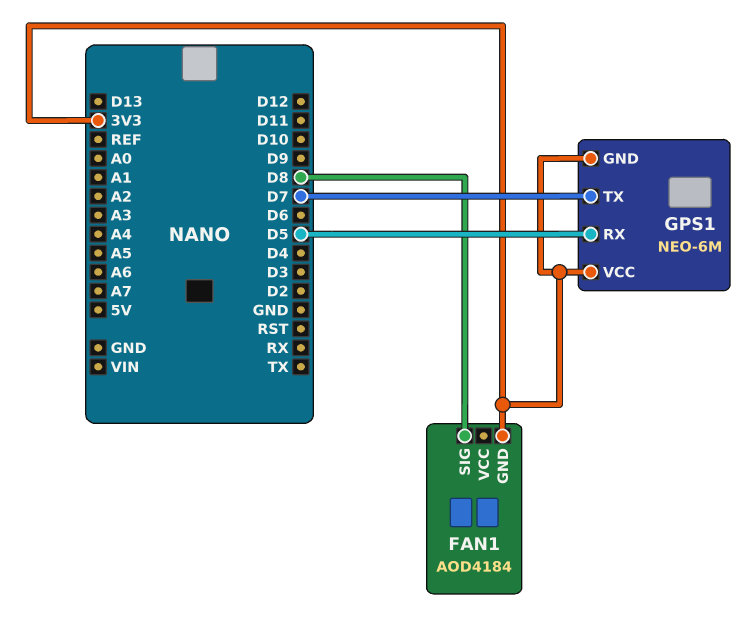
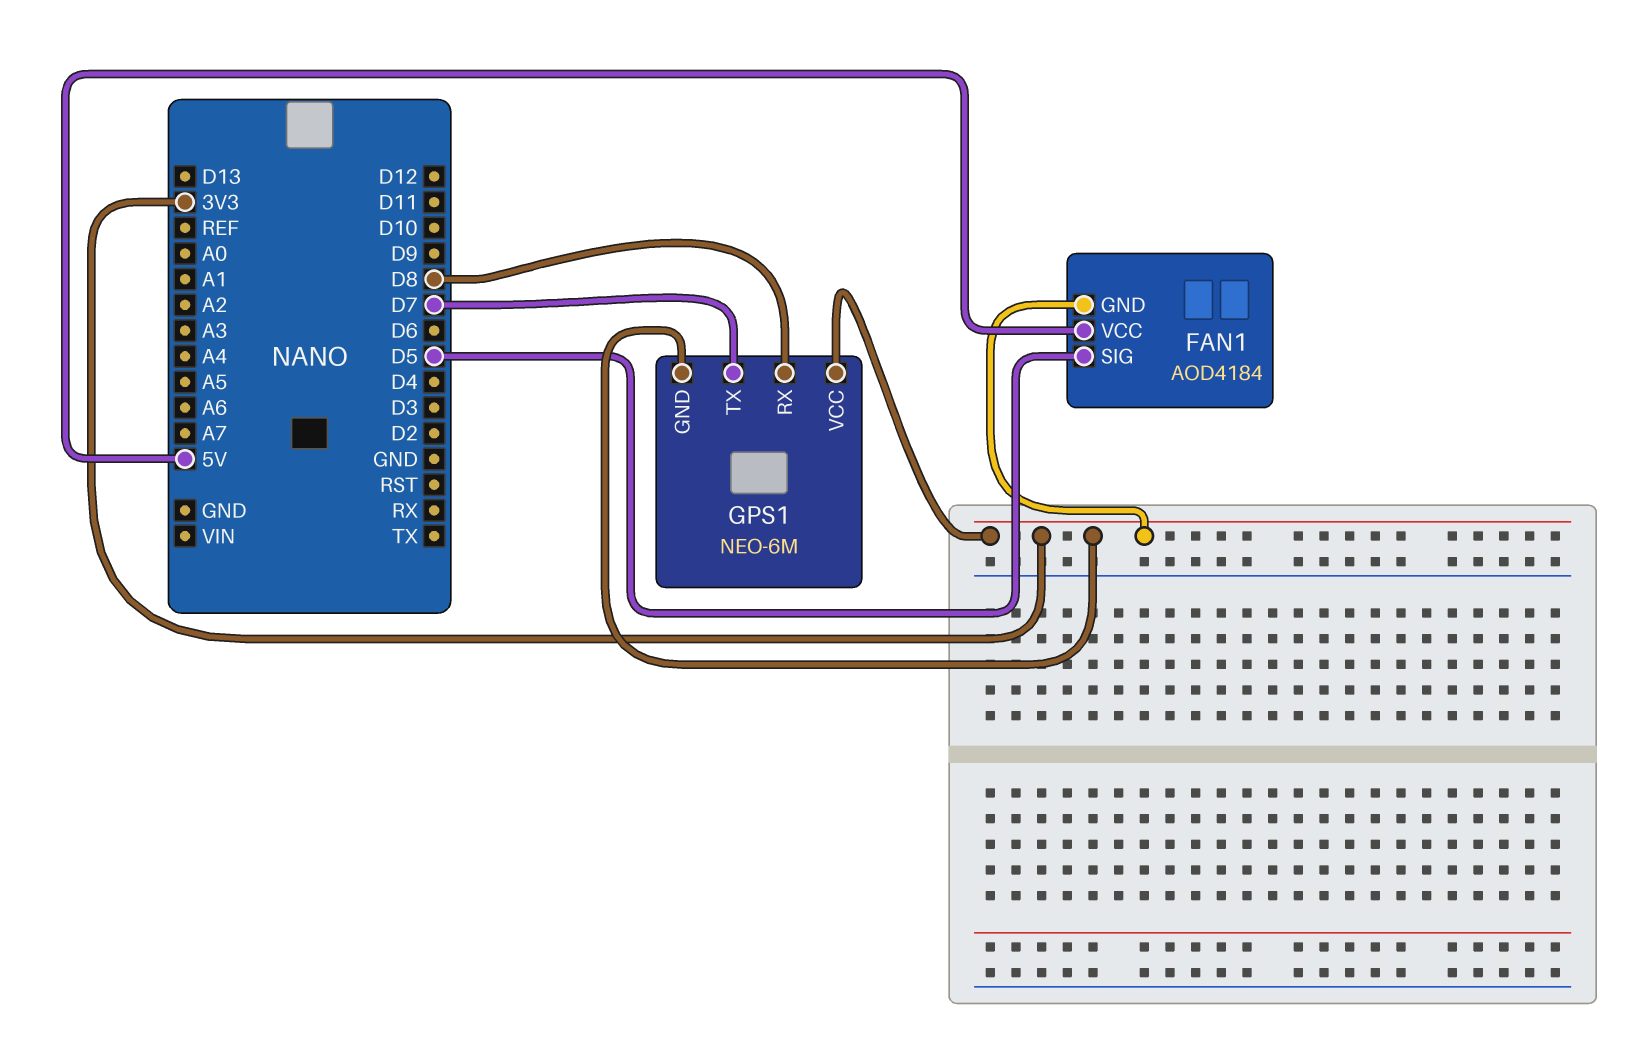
FAN1 pin SIG: D8 -> D5
FAN1 pin VCC: none -> 5V
GPS1 pin RX: D5 -> D8

